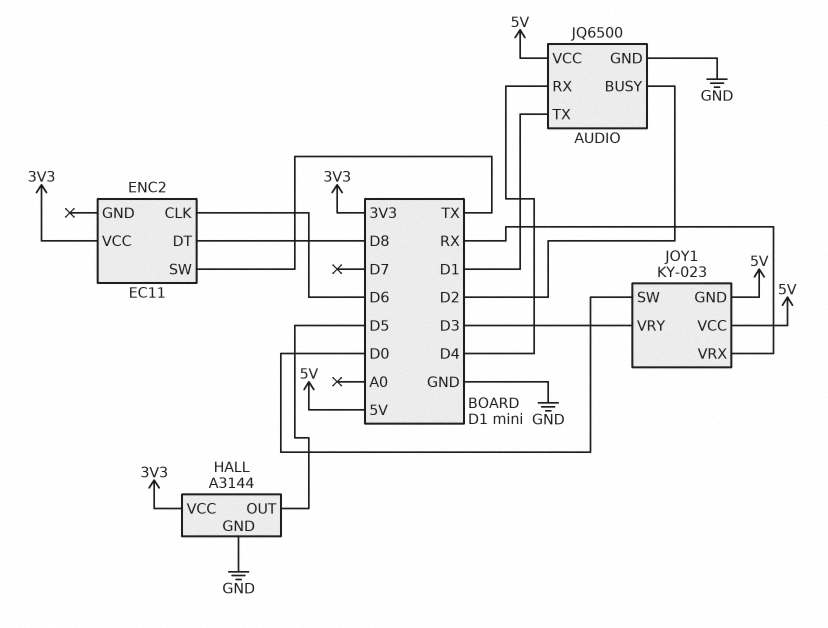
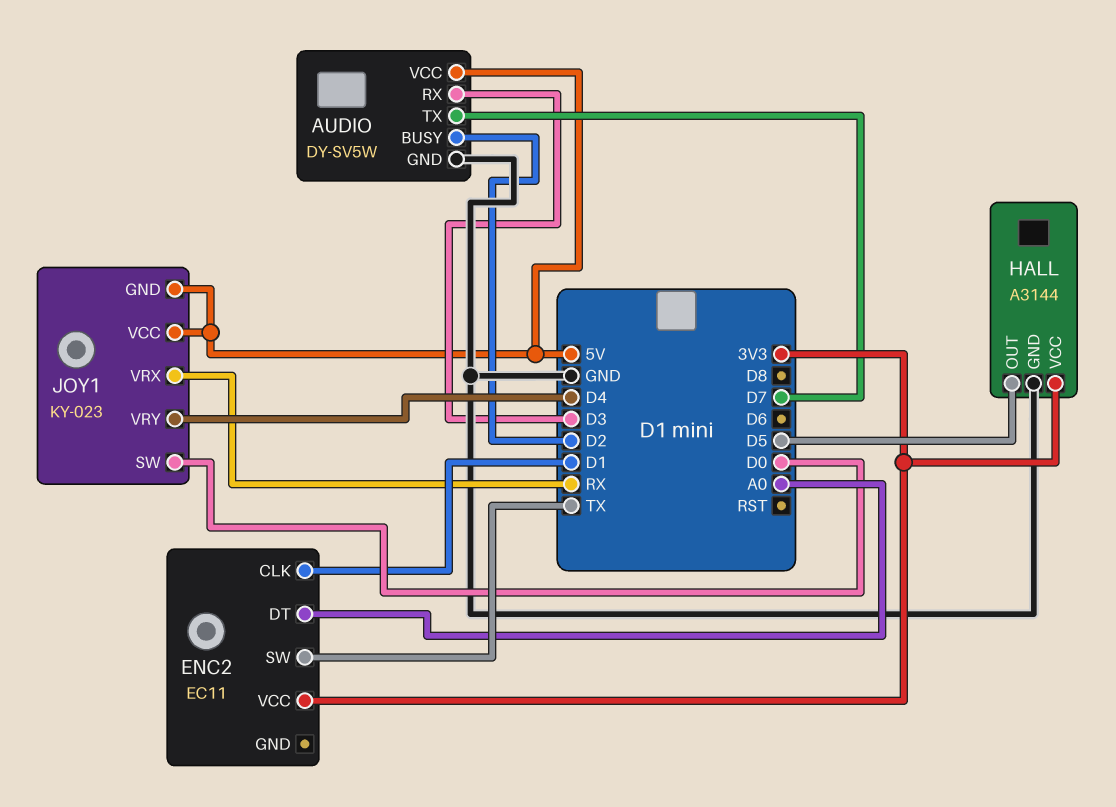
AUDIO: JQ6500 -> DY-SV5W
AUDIO pin RX: D4 -> D3
AUDIO pin TX: D1 -> D7
ENC2 pin CLK: D6 -> D1
ENC2 pin DT: D8 -> A0
JOY1 pin VRY: D3 -> D4

